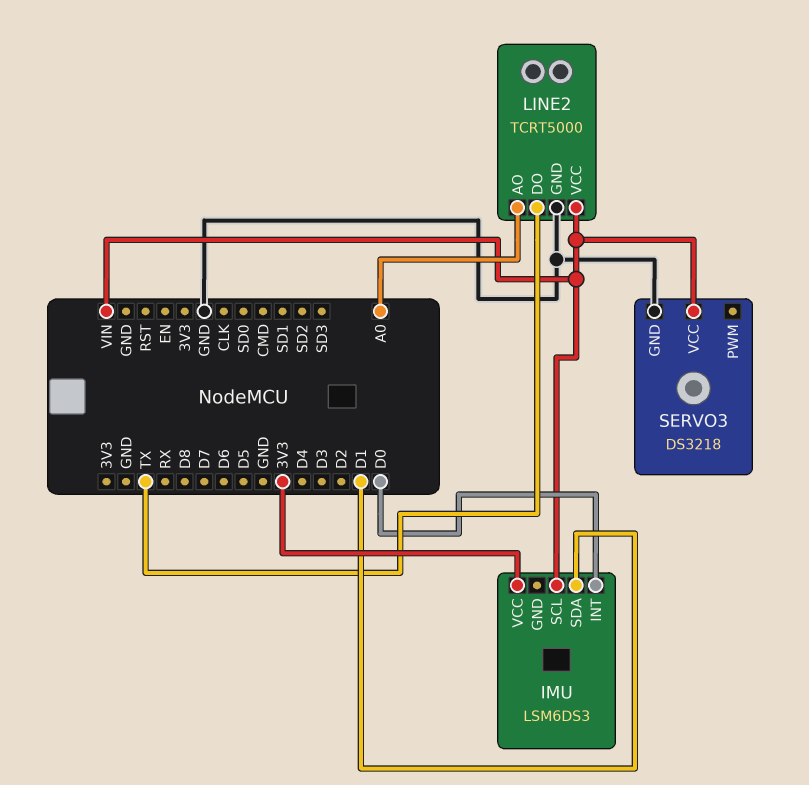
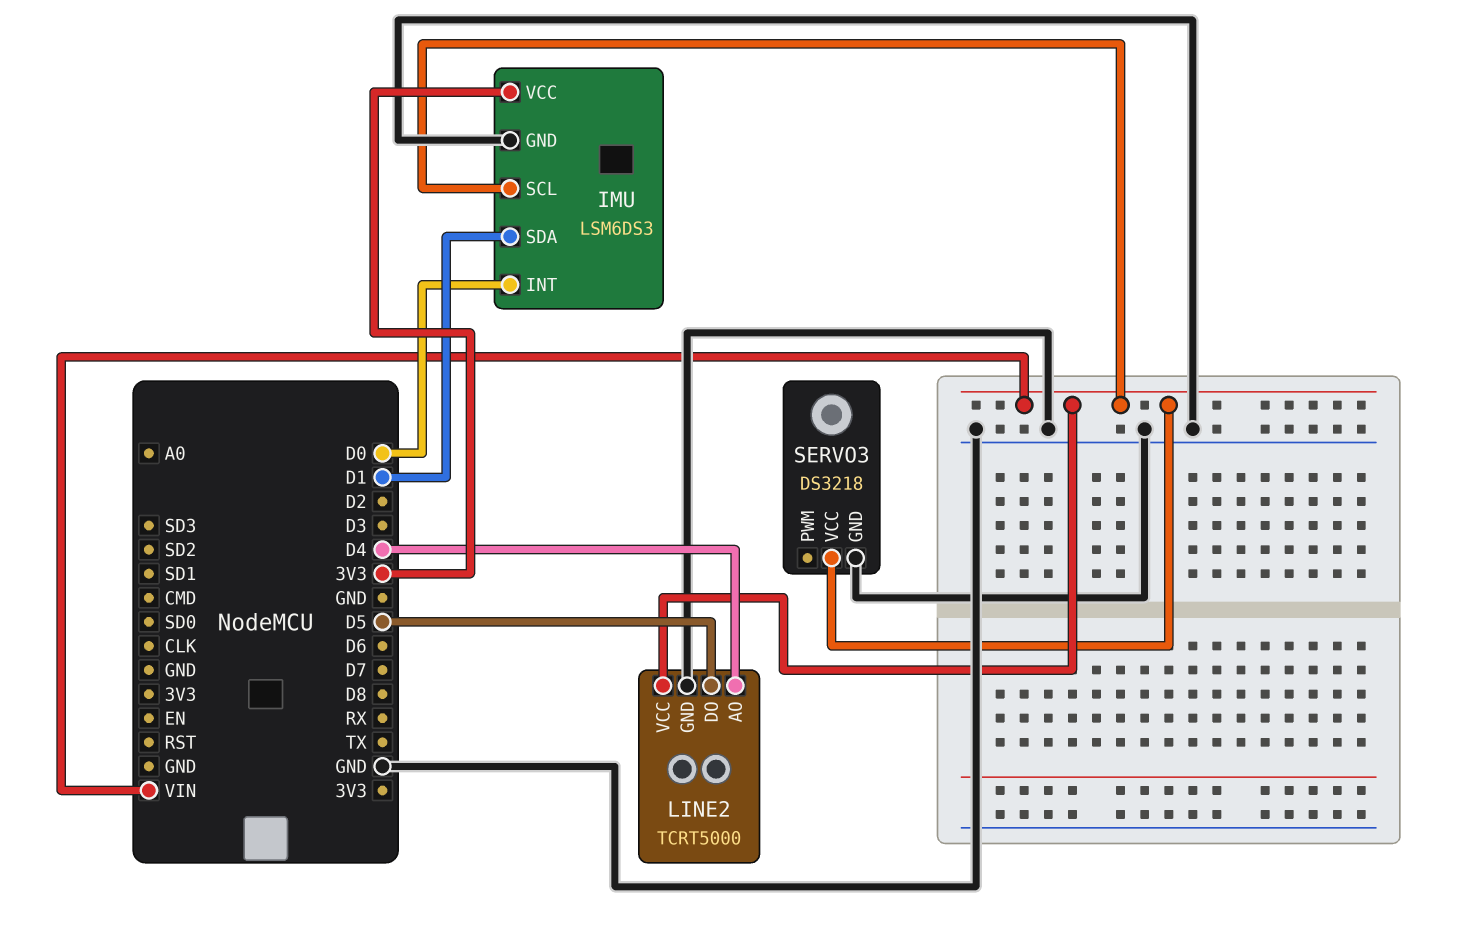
IMU pin GND: none -> GND
LINE2 pin AO: A0 -> D4
LINE2 pin DO: TX -> D5

